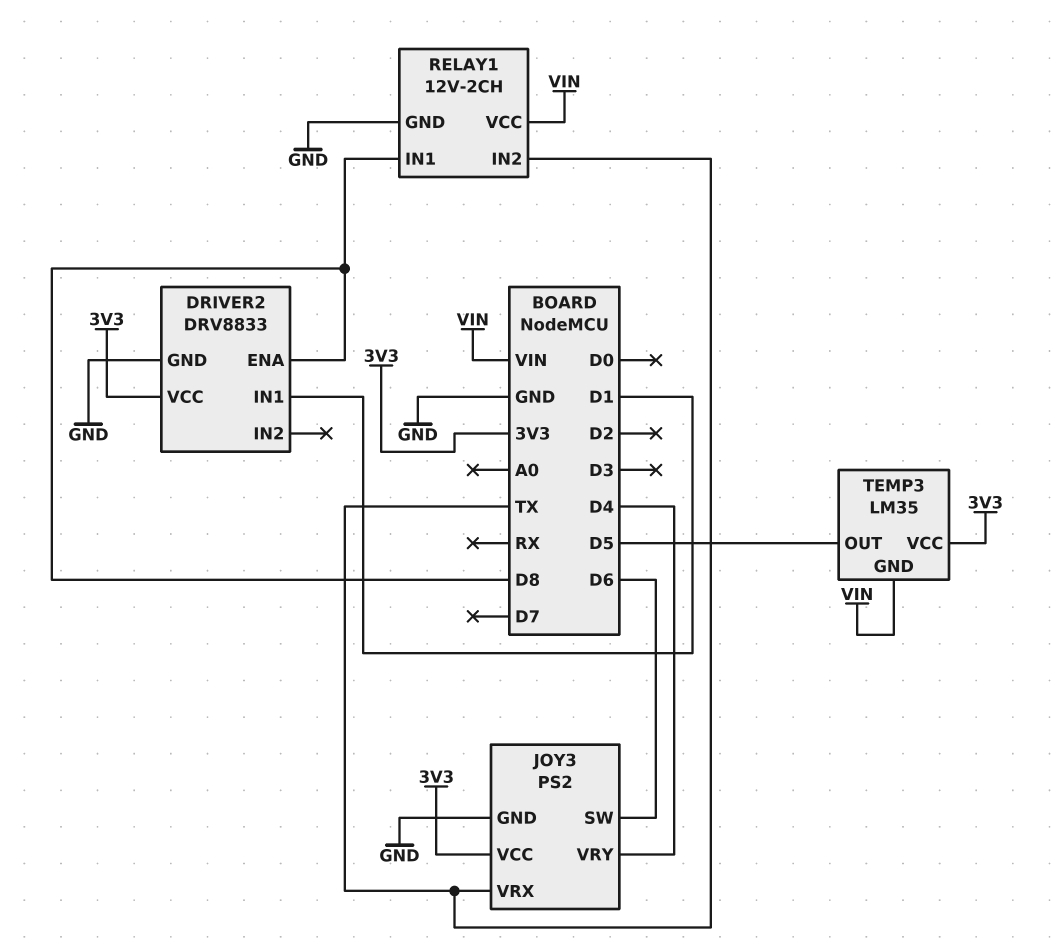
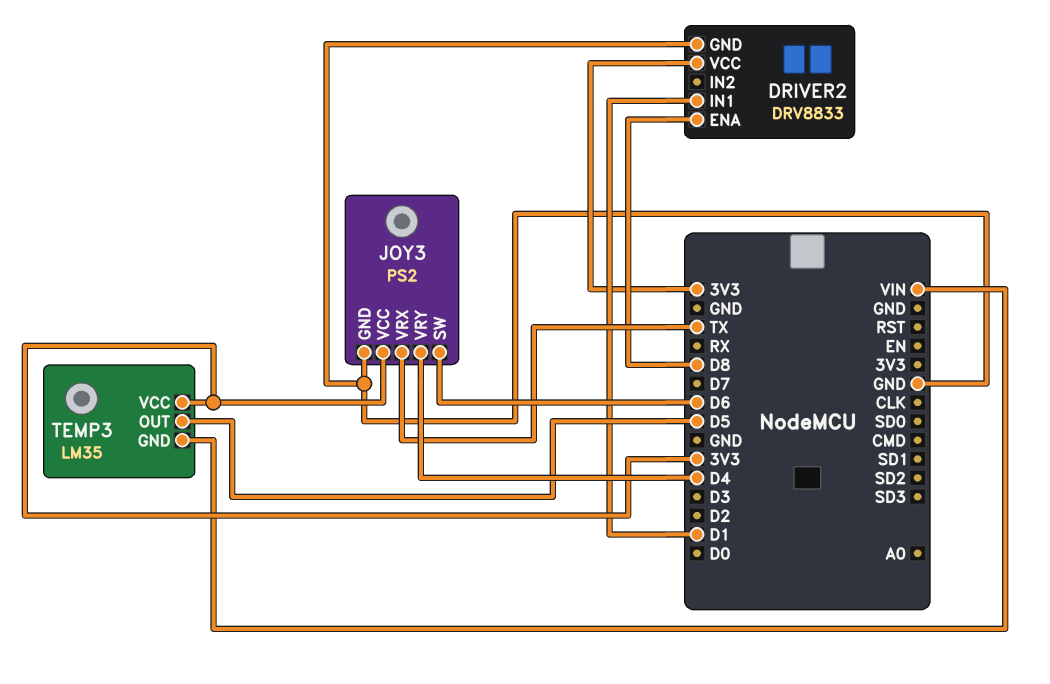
RELAY1: 12V-2CH -> none
RELAY1 pin GND: GND -> none
RELAY1 pin IN1: D8 -> none
RELAY1 pin IN2: TX -> none
RELAY1 pin VCC: VIN -> none

